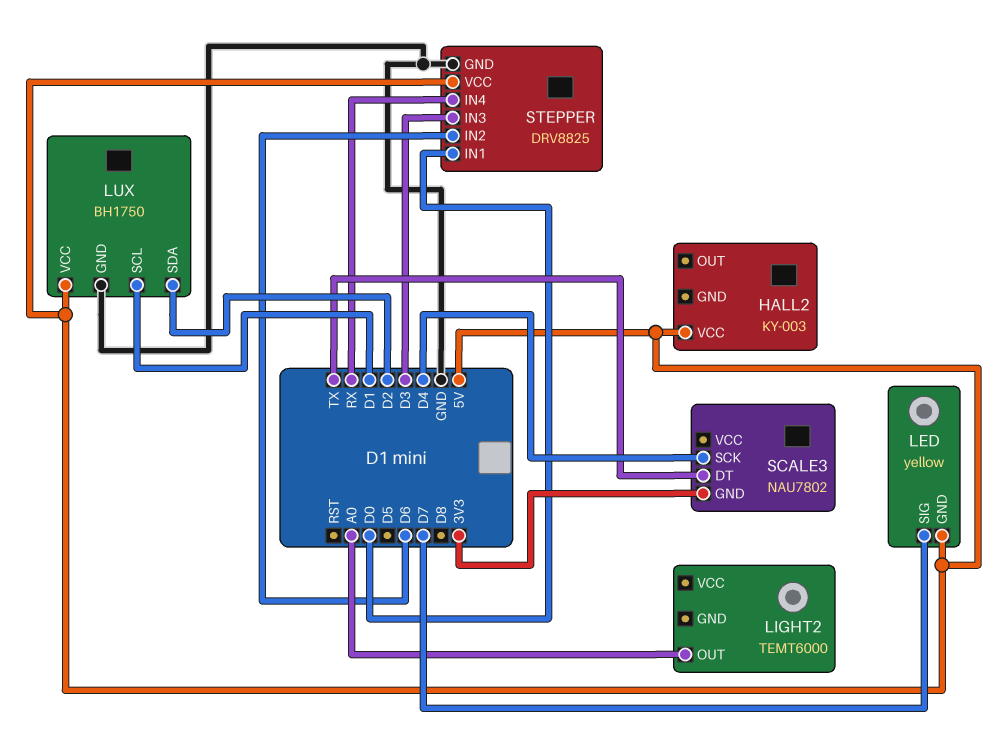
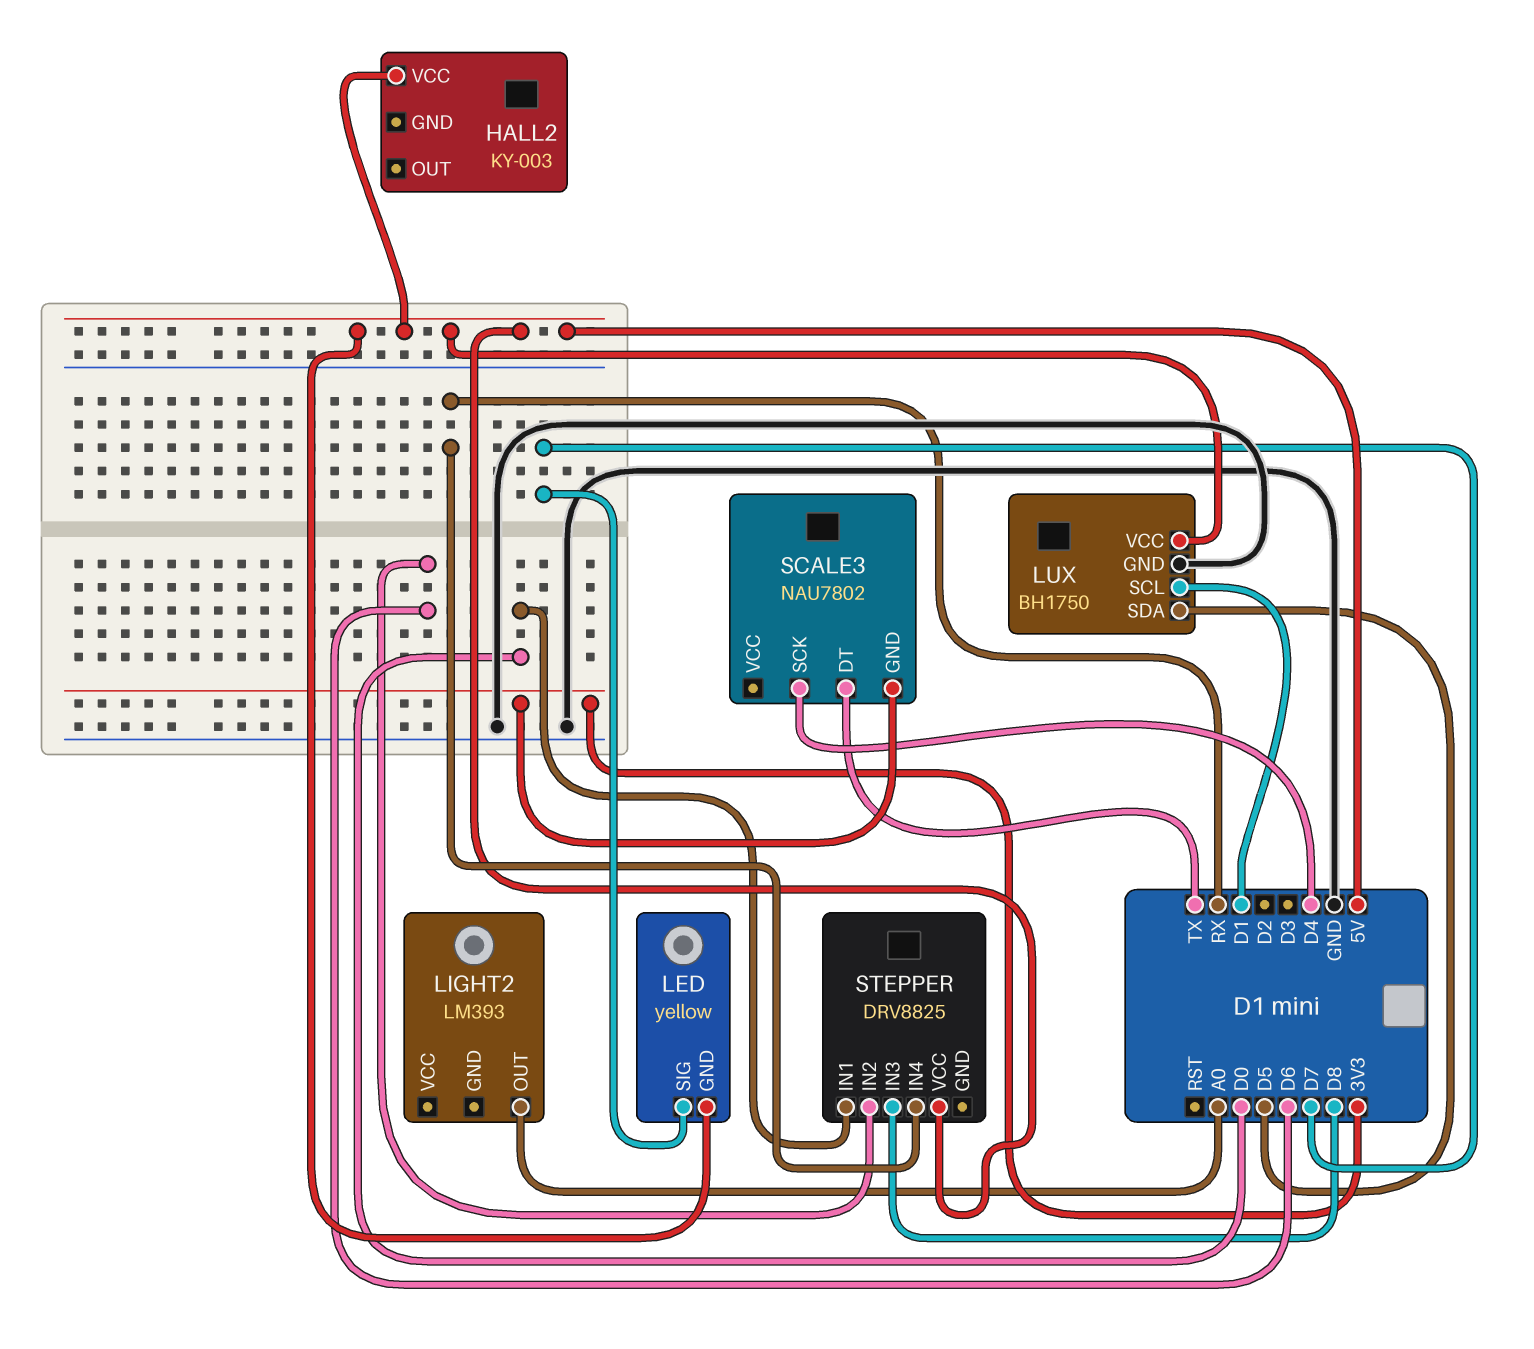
LIGHT2: TEMT6000 -> LM393
LUX pin SDA: D2 -> D5
STEPPER pin GND: GND -> none
STEPPER pin IN3: D3 -> D8

